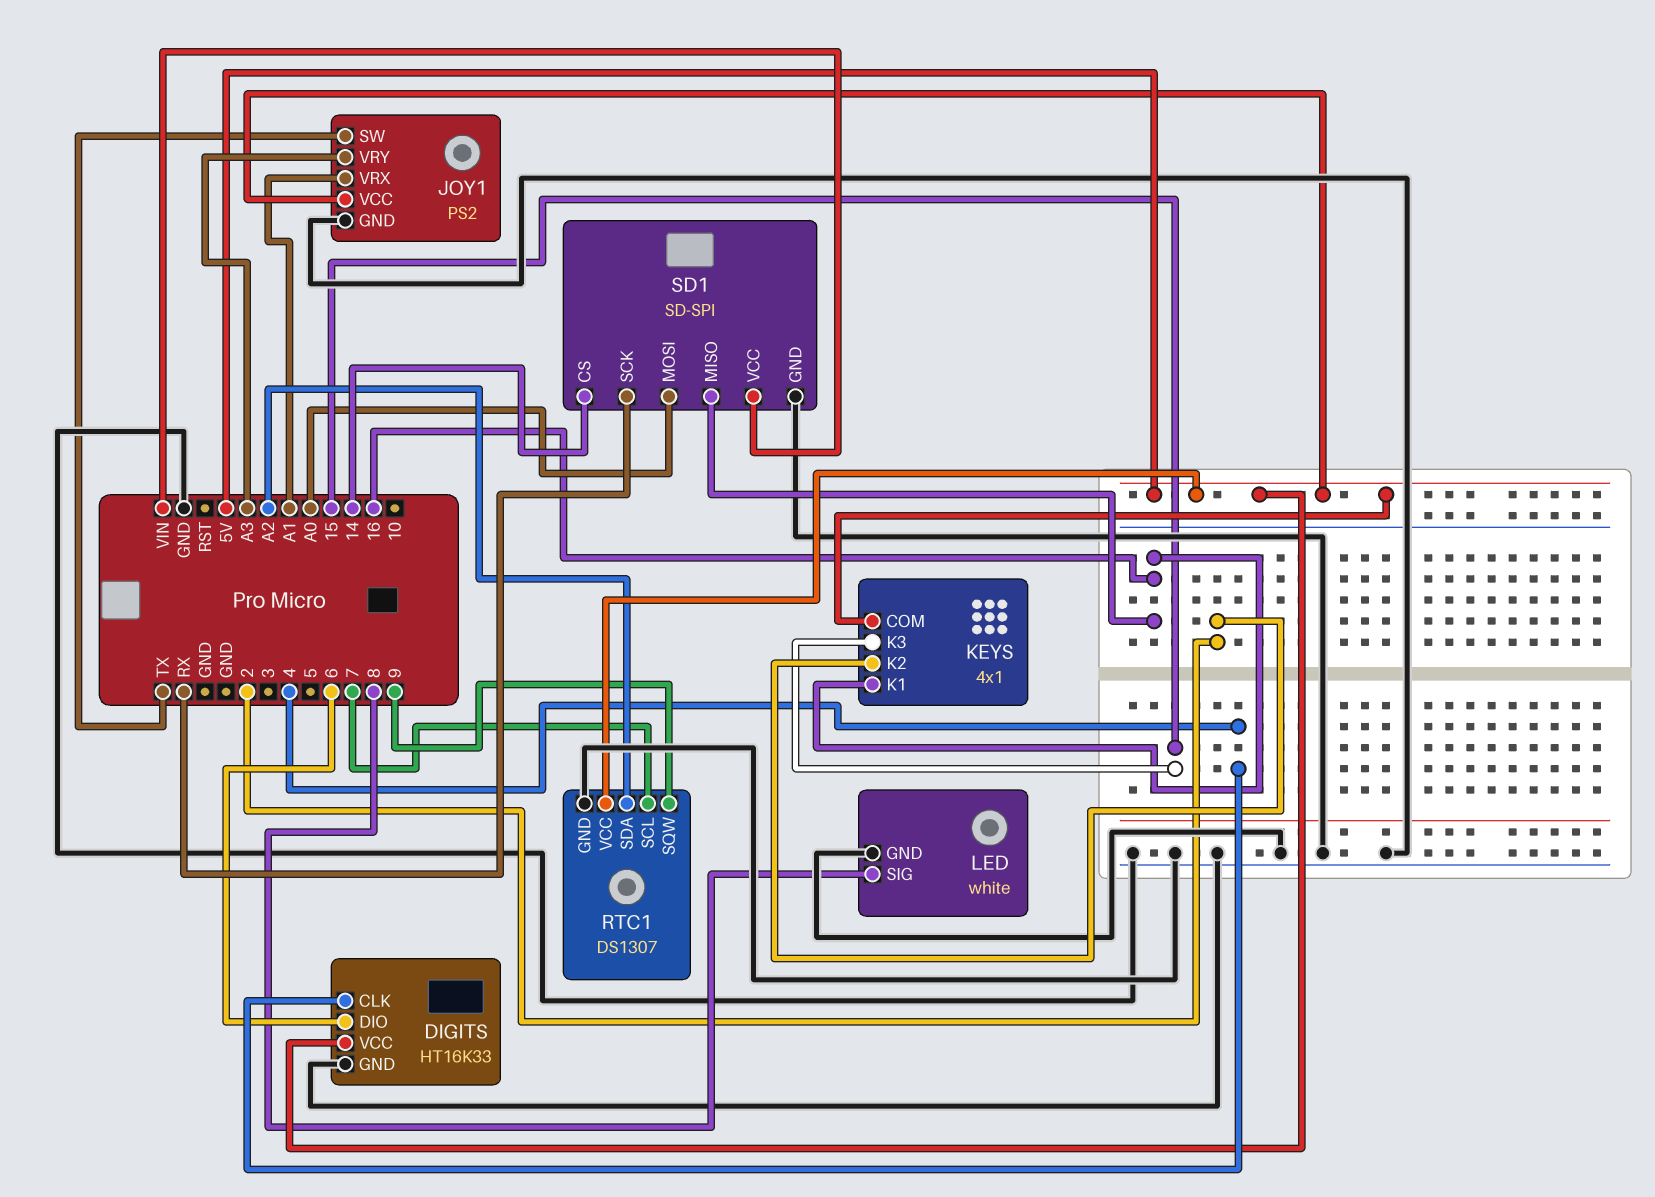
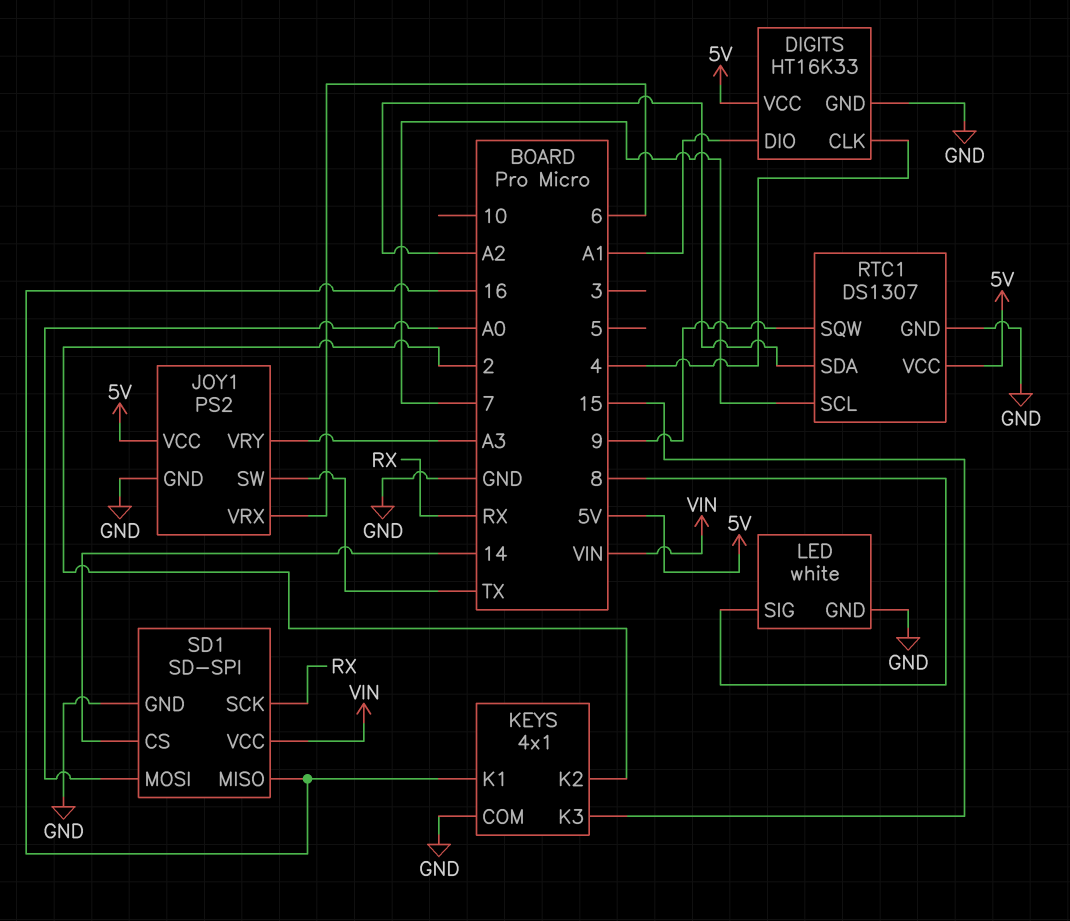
DIGITS pin DIO: 6 -> A1
JOY1 pin VRX: A1 -> 6
KEYS pin COM: 5V -> GND

